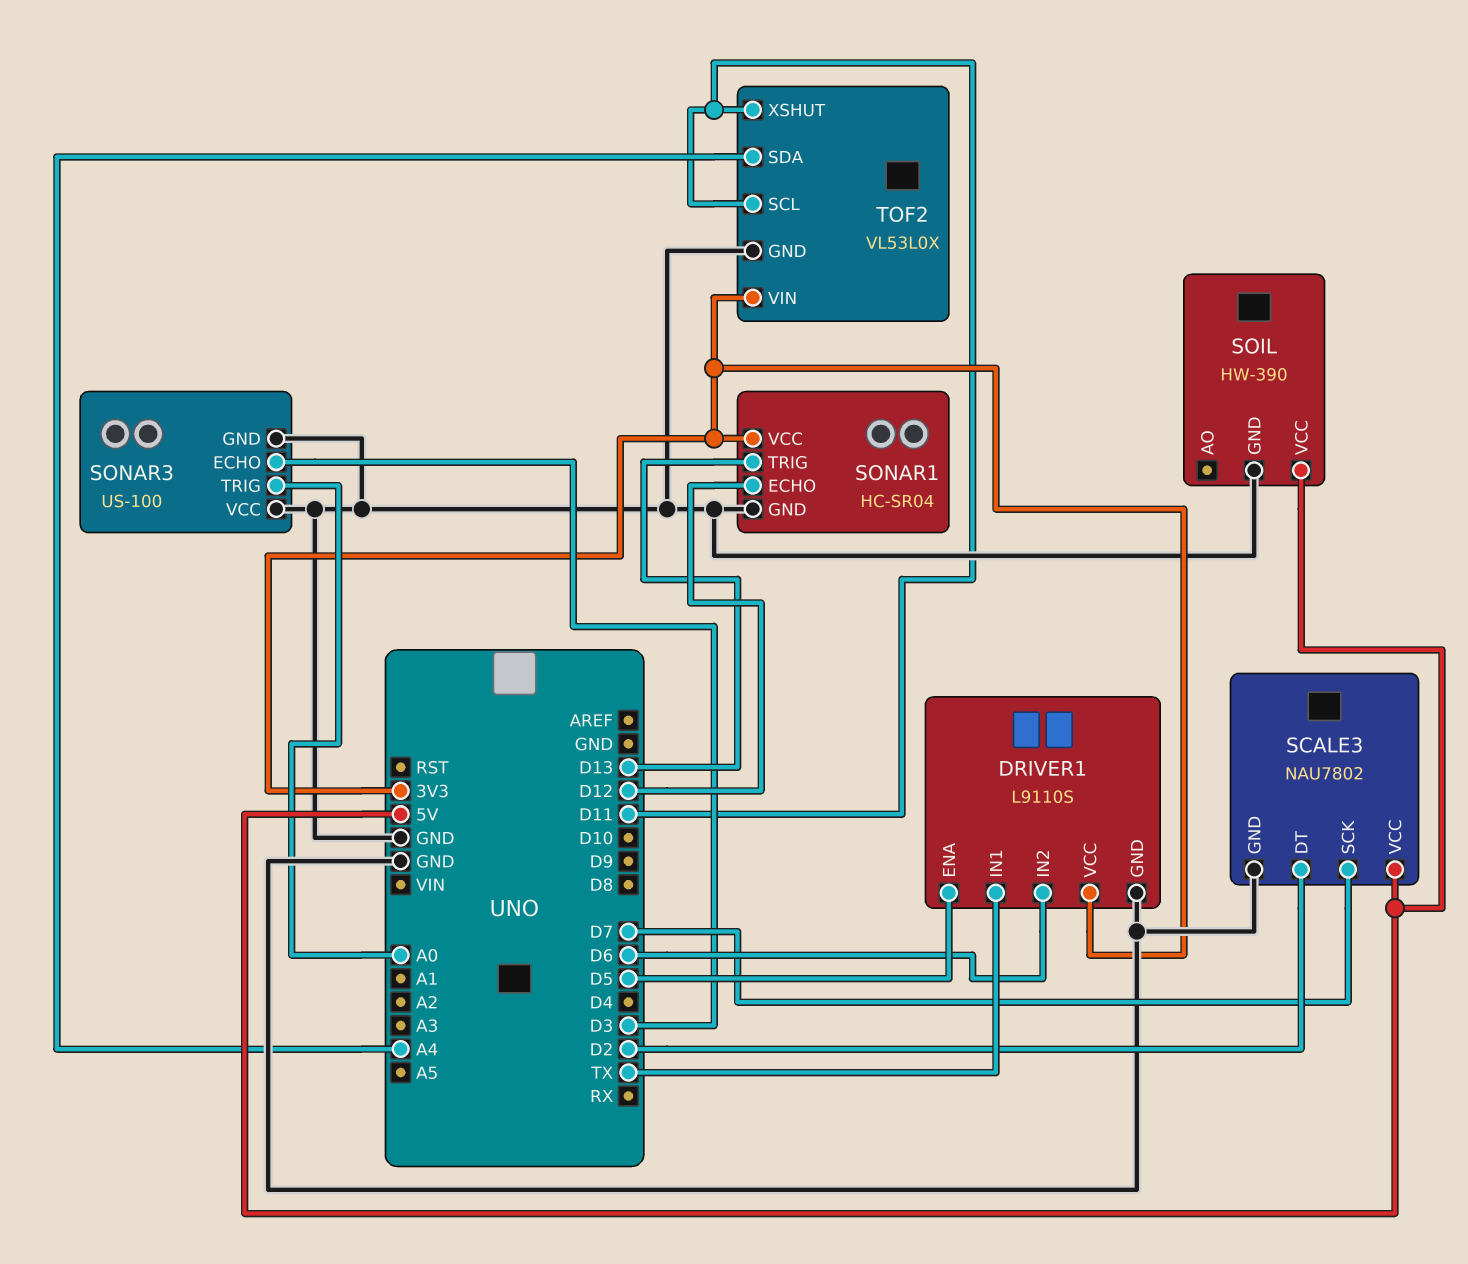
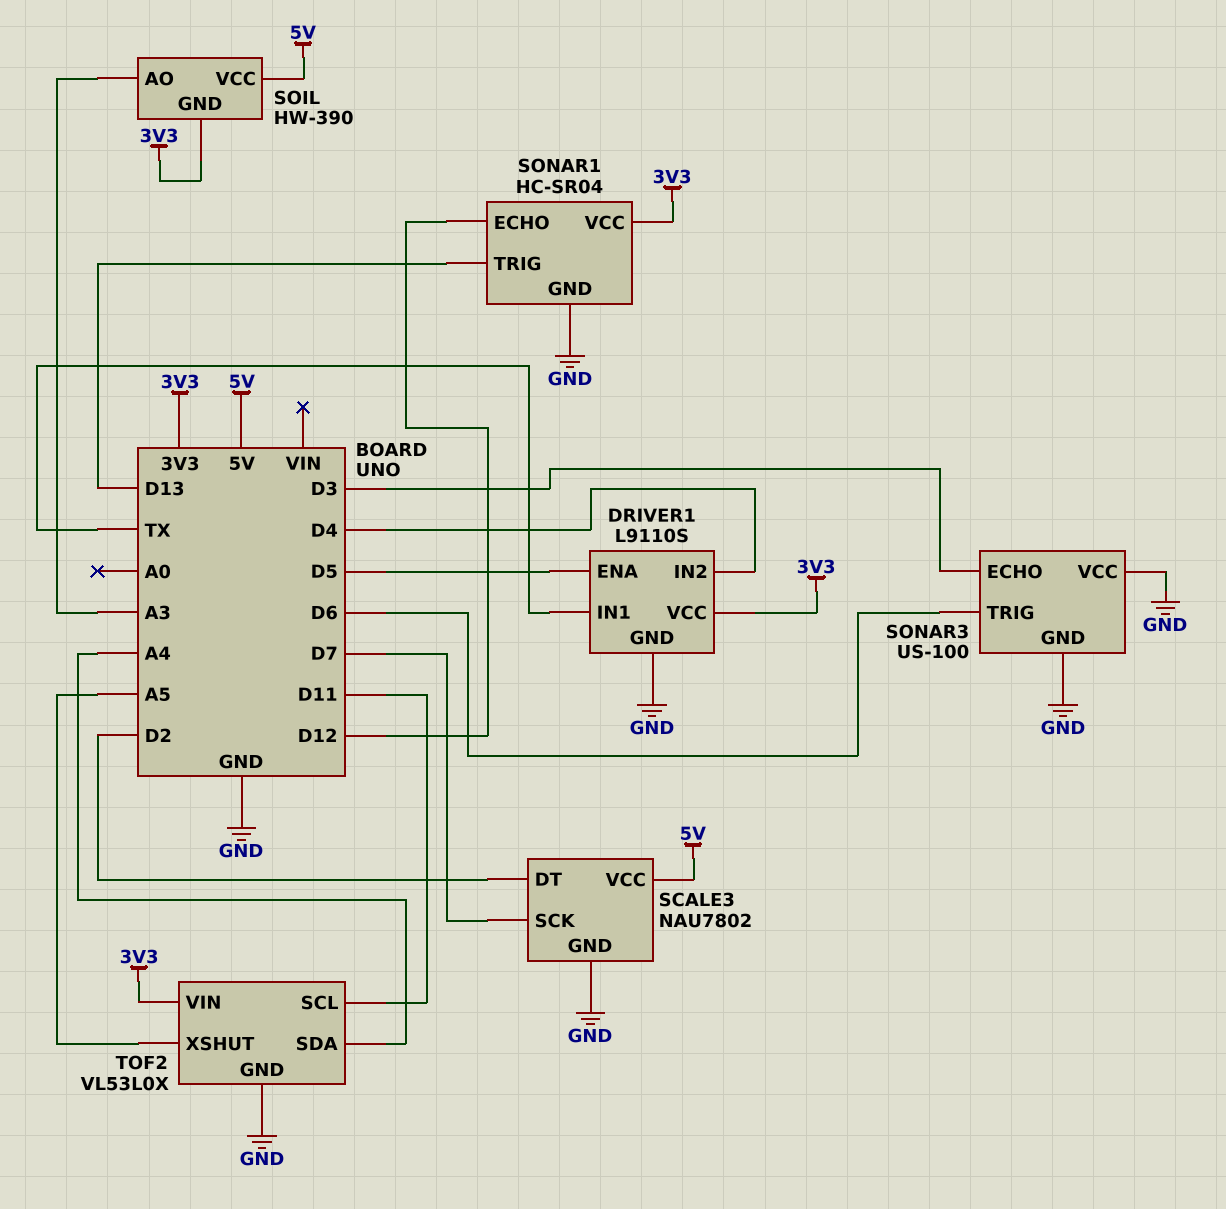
DRIVER1 pin IN2: D6 -> D4
SOIL pin AO: none -> A3
SOIL pin GND: GND -> 3V3
SONAR3 pin TRIG: A0 -> D6
TOF2 pin XSHUT: D11 -> A5

